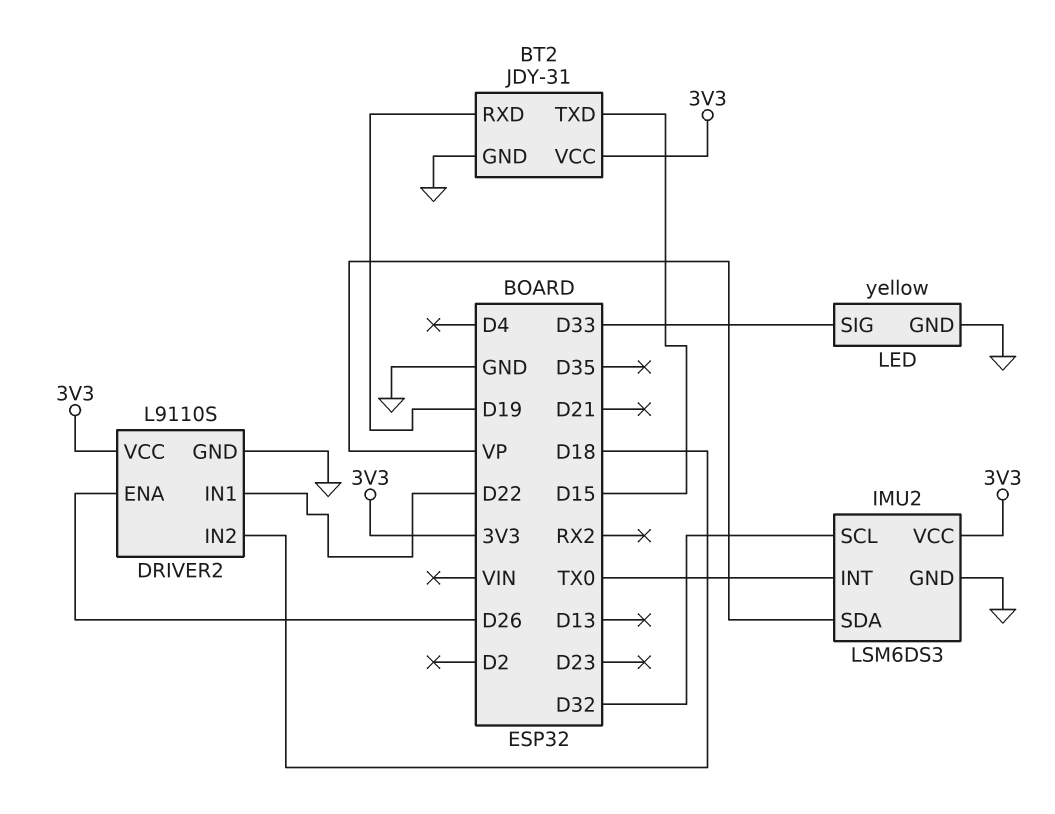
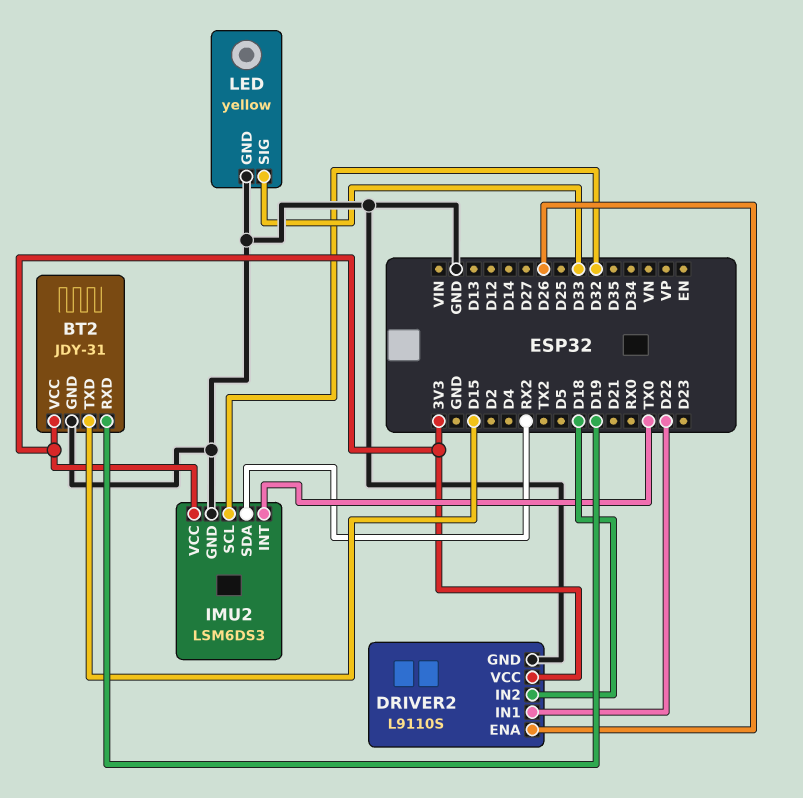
IMU2 pin SDA: VP -> RX2

